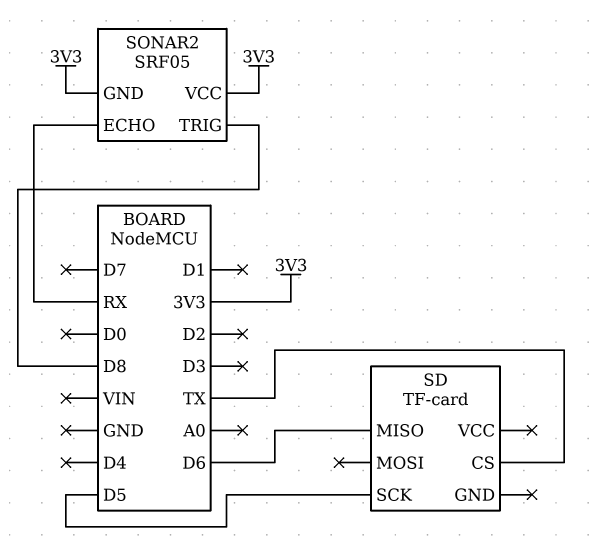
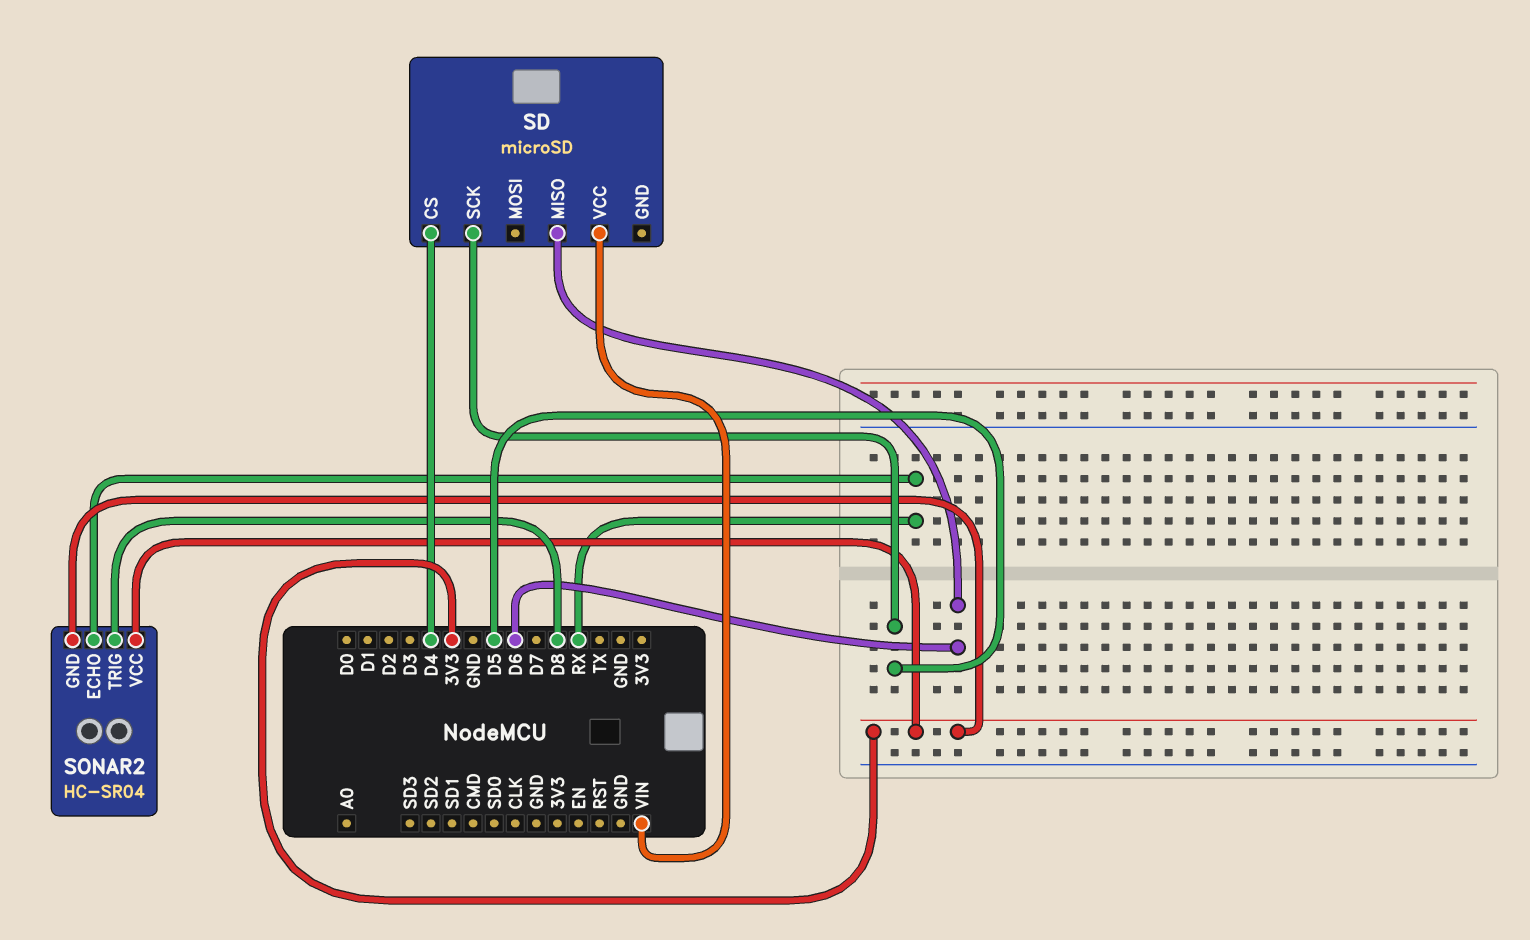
SD: TF-card -> microSD
SD pin CS: TX -> D4
SD pin VCC: none -> VIN
SONAR2: SRF05 -> HC-SR04

